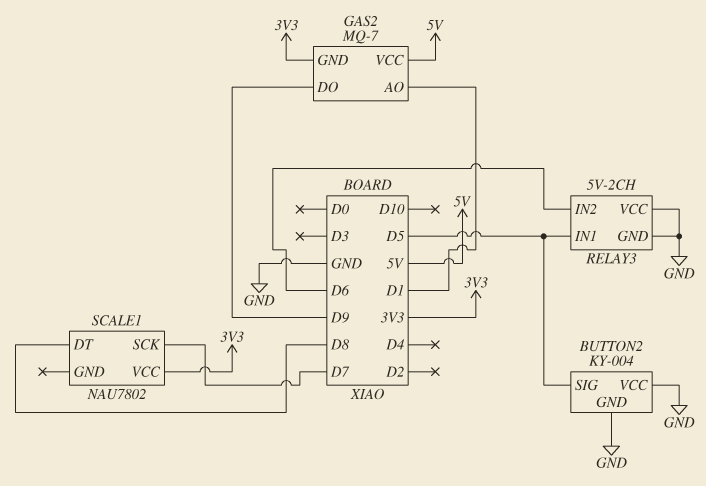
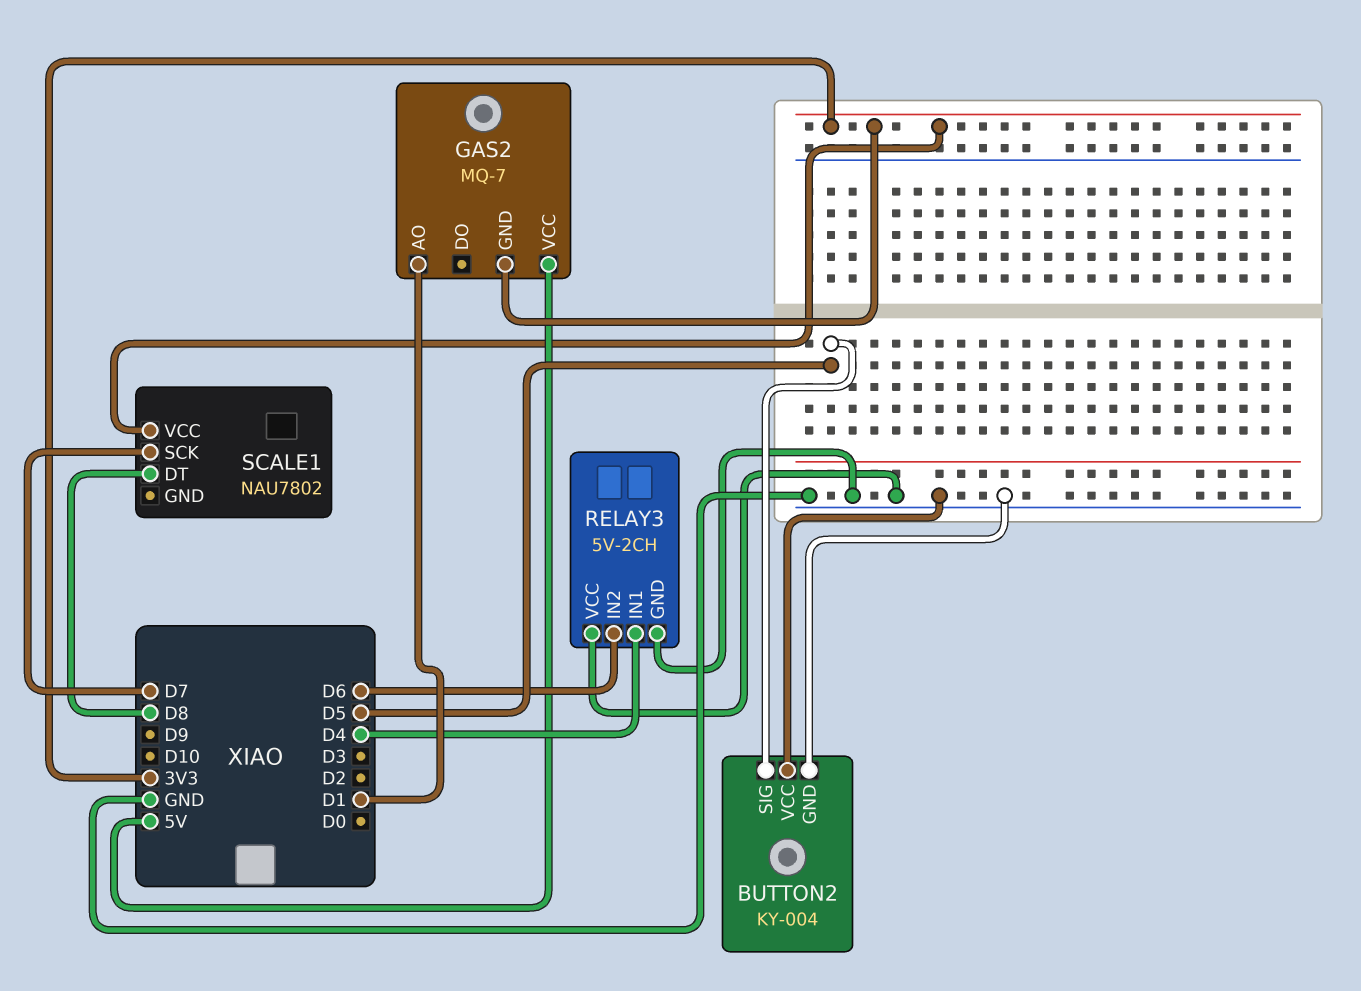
GAS2 pin DO: D9 -> none
RELAY3 pin IN1: D5 -> D4

